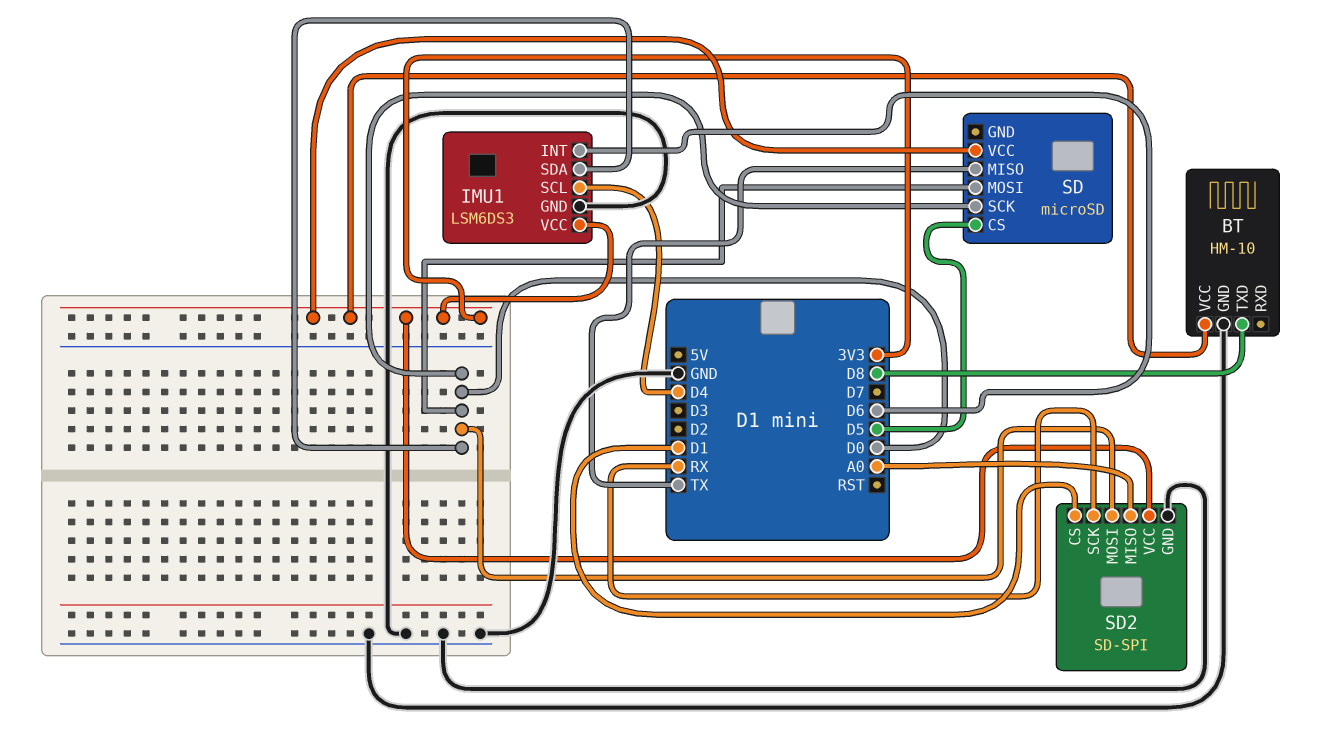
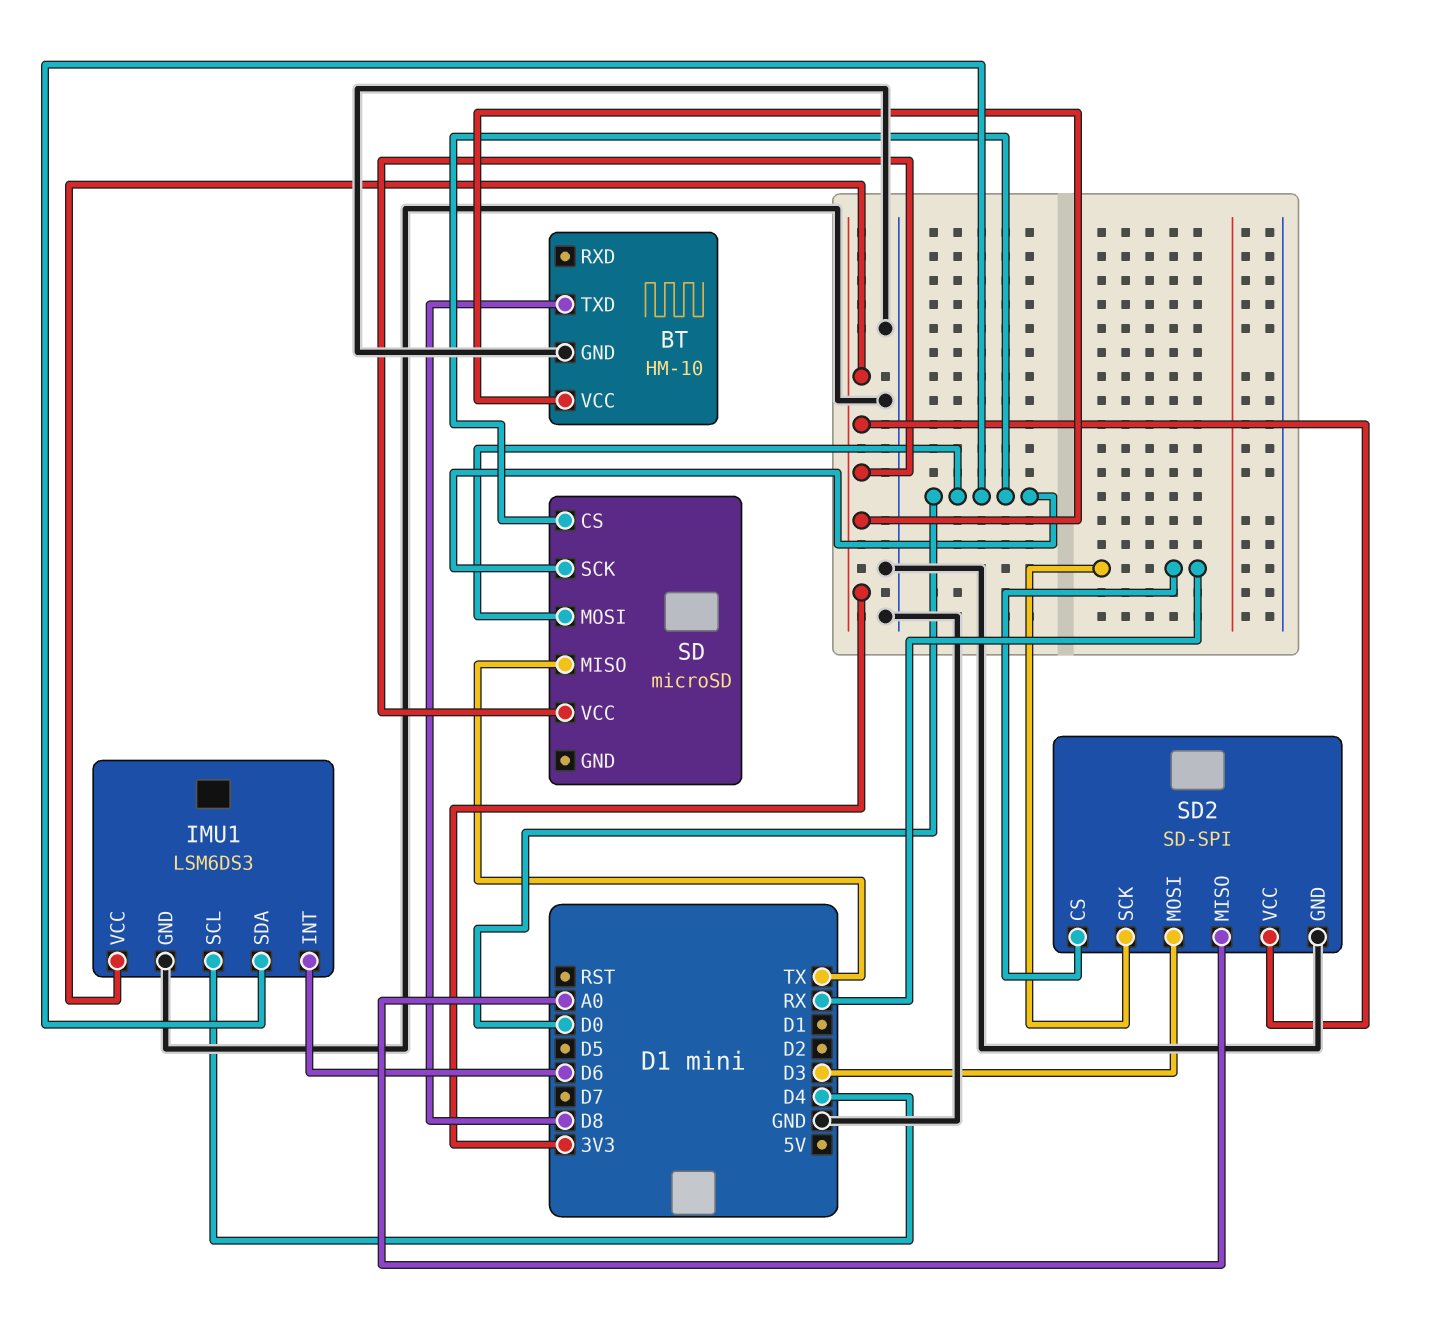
SD pin CS: D5 -> D0
SD2 pin CS: D1 -> RX
SD2 pin MOSI: D0 -> D3

